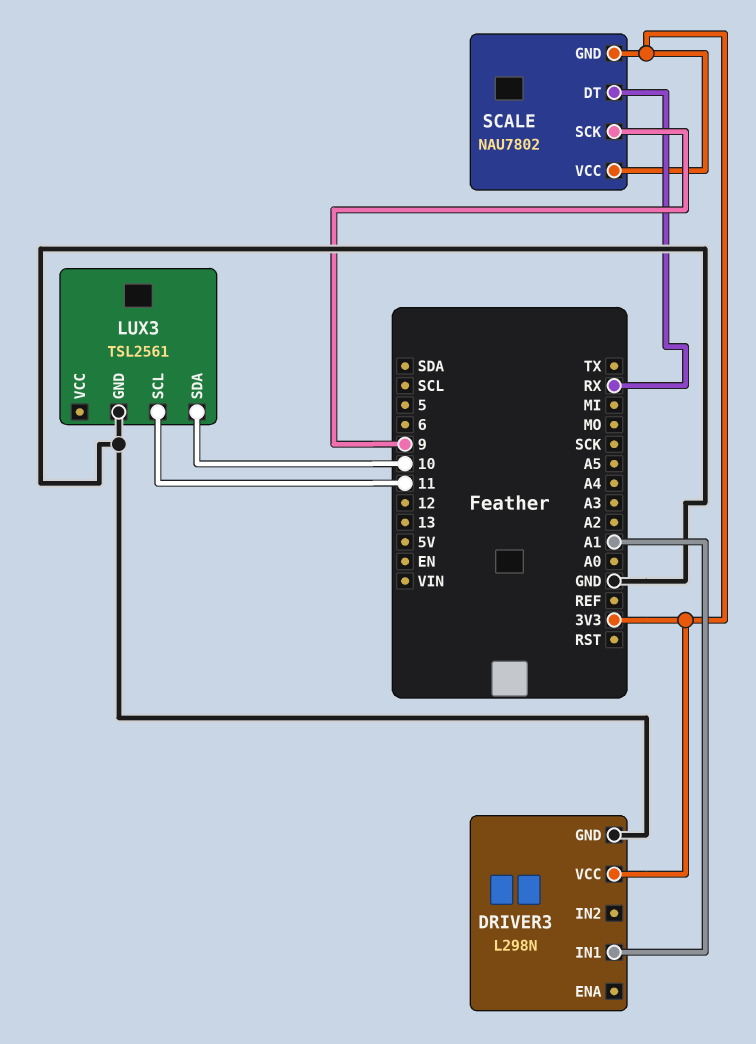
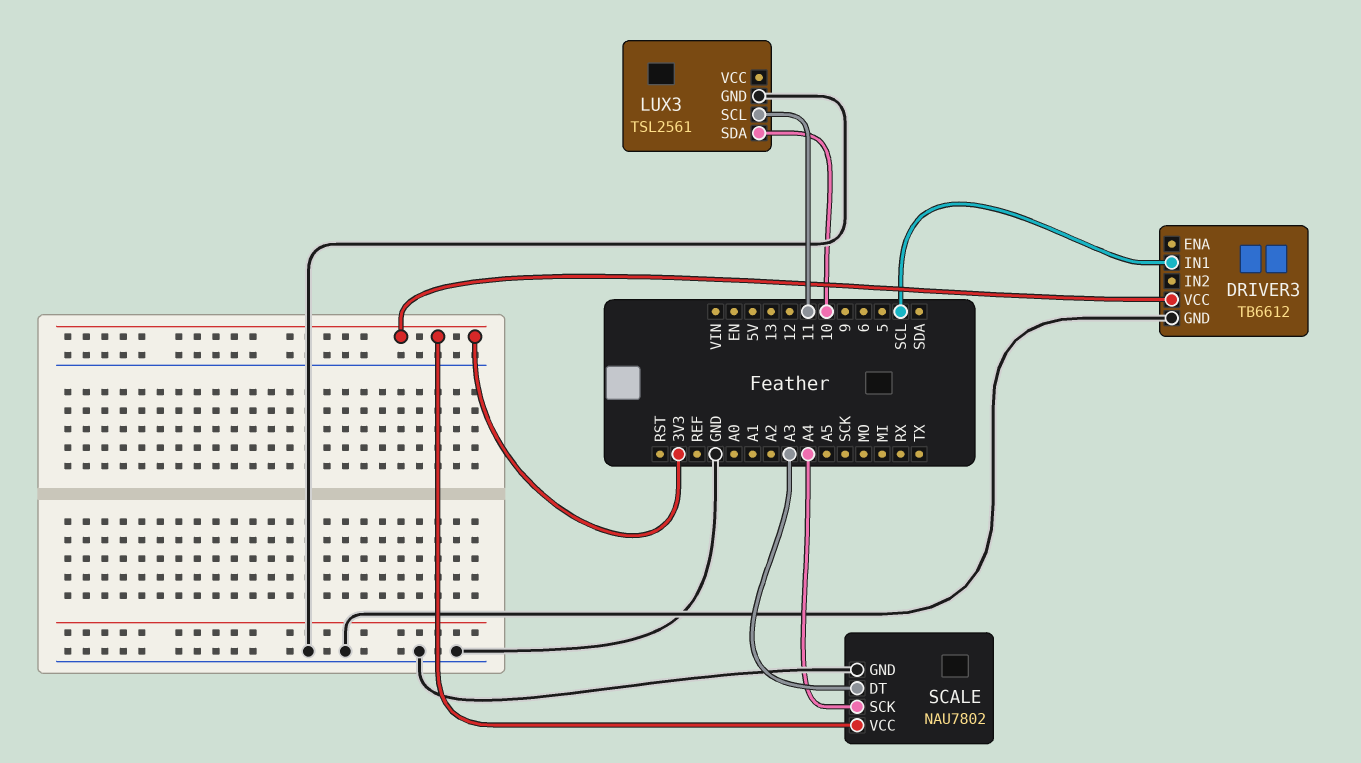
DRIVER3: L298N -> TB6612
DRIVER3 pin IN1: A1 -> SCL
SCALE pin DT: RX -> A3
SCALE pin GND: 3V3 -> GND
SCALE pin SCK: 9 -> A4

